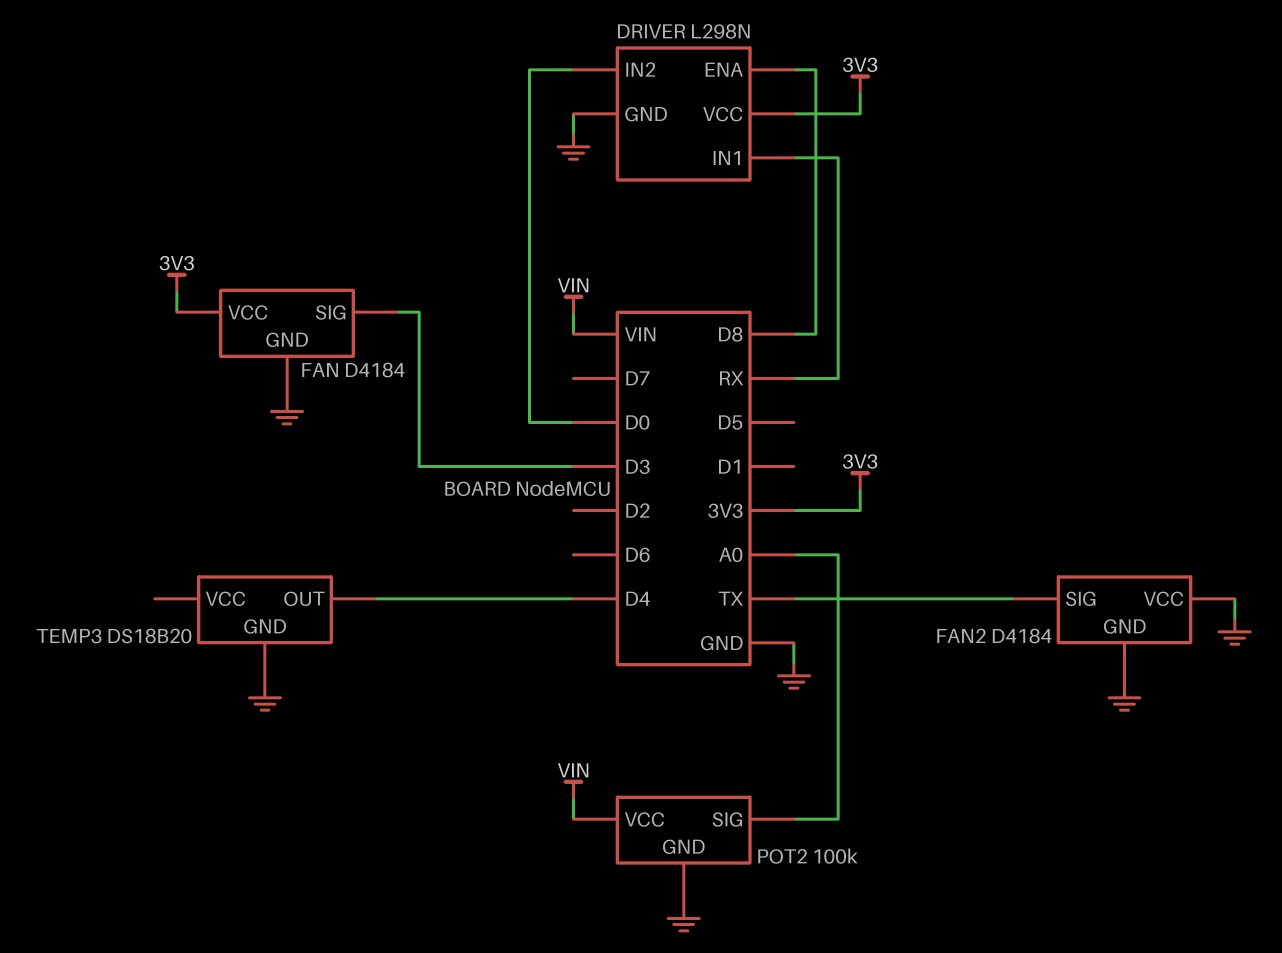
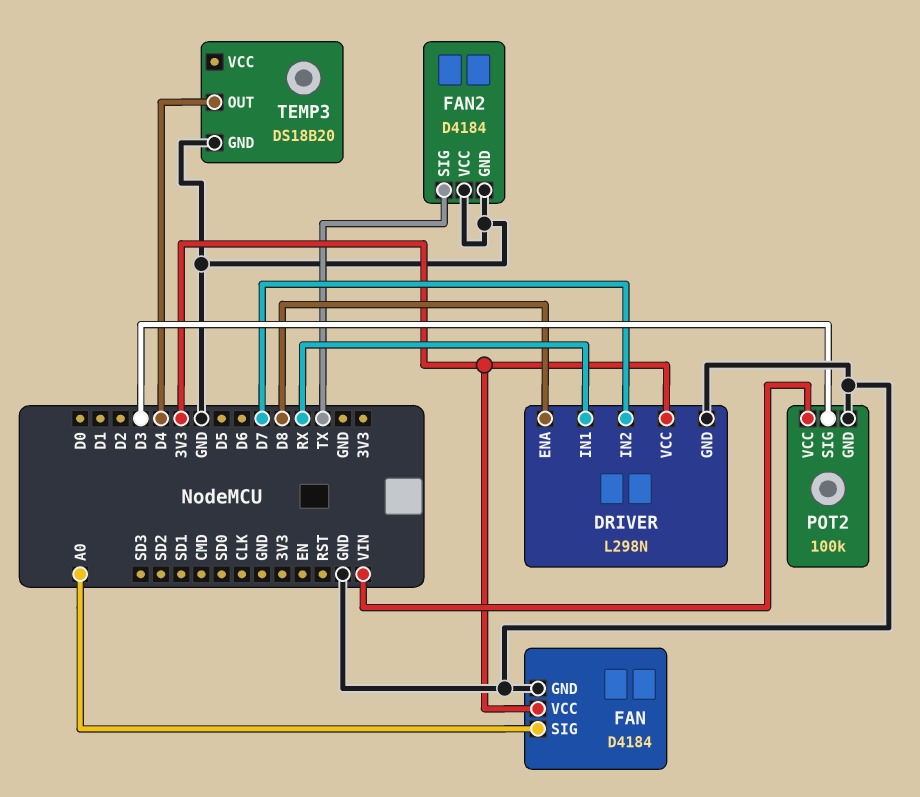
DRIVER pin IN2: D0 -> D7
FAN pin SIG: D3 -> A0
POT2 pin SIG: A0 -> D3

